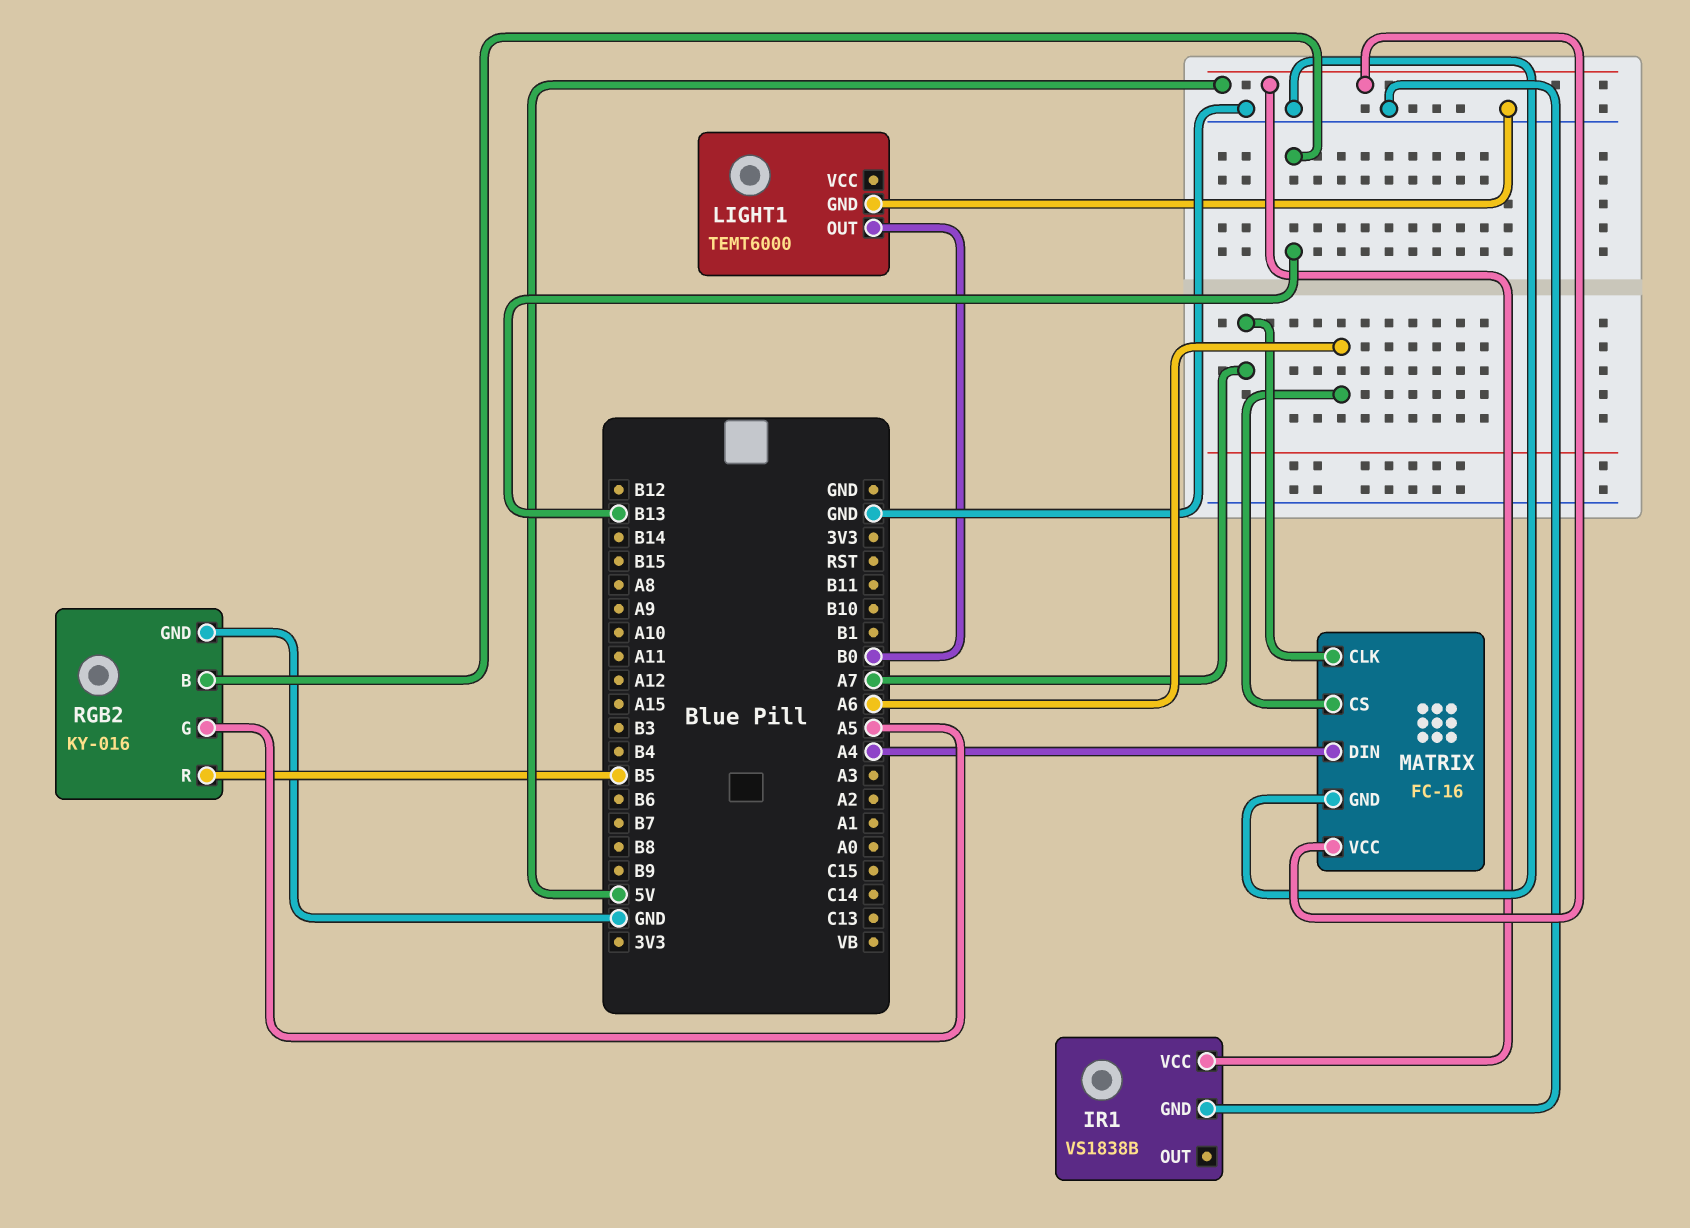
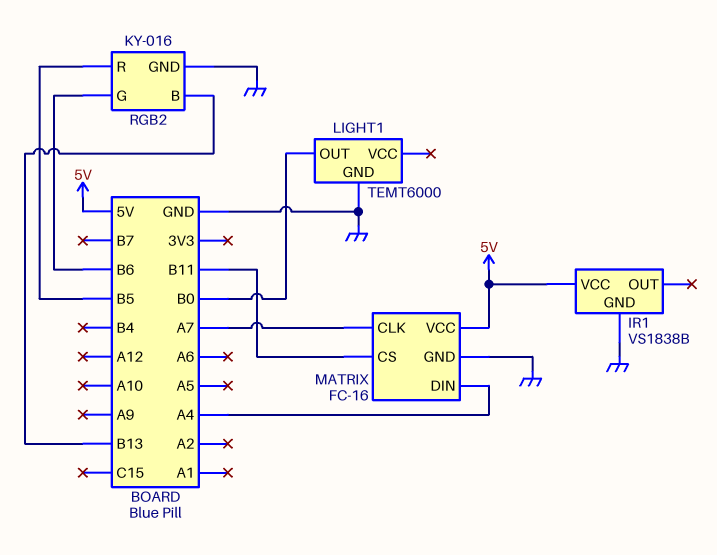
MATRIX pin CS: A6 -> B11
RGB2 pin G: A5 -> B6

